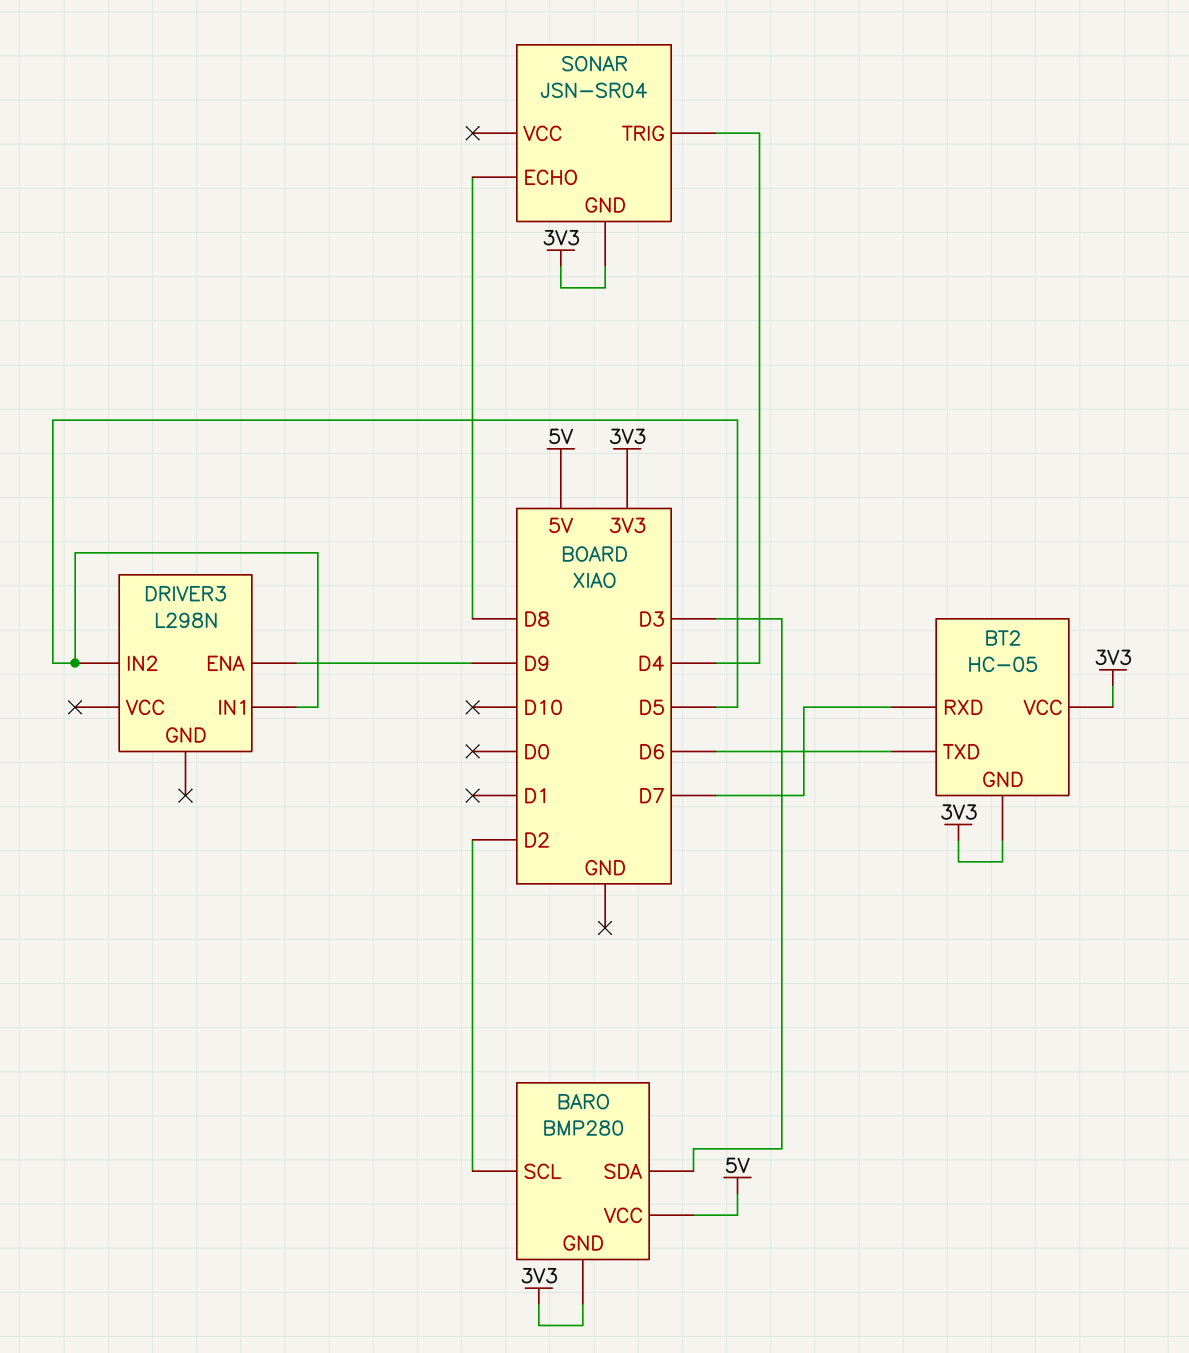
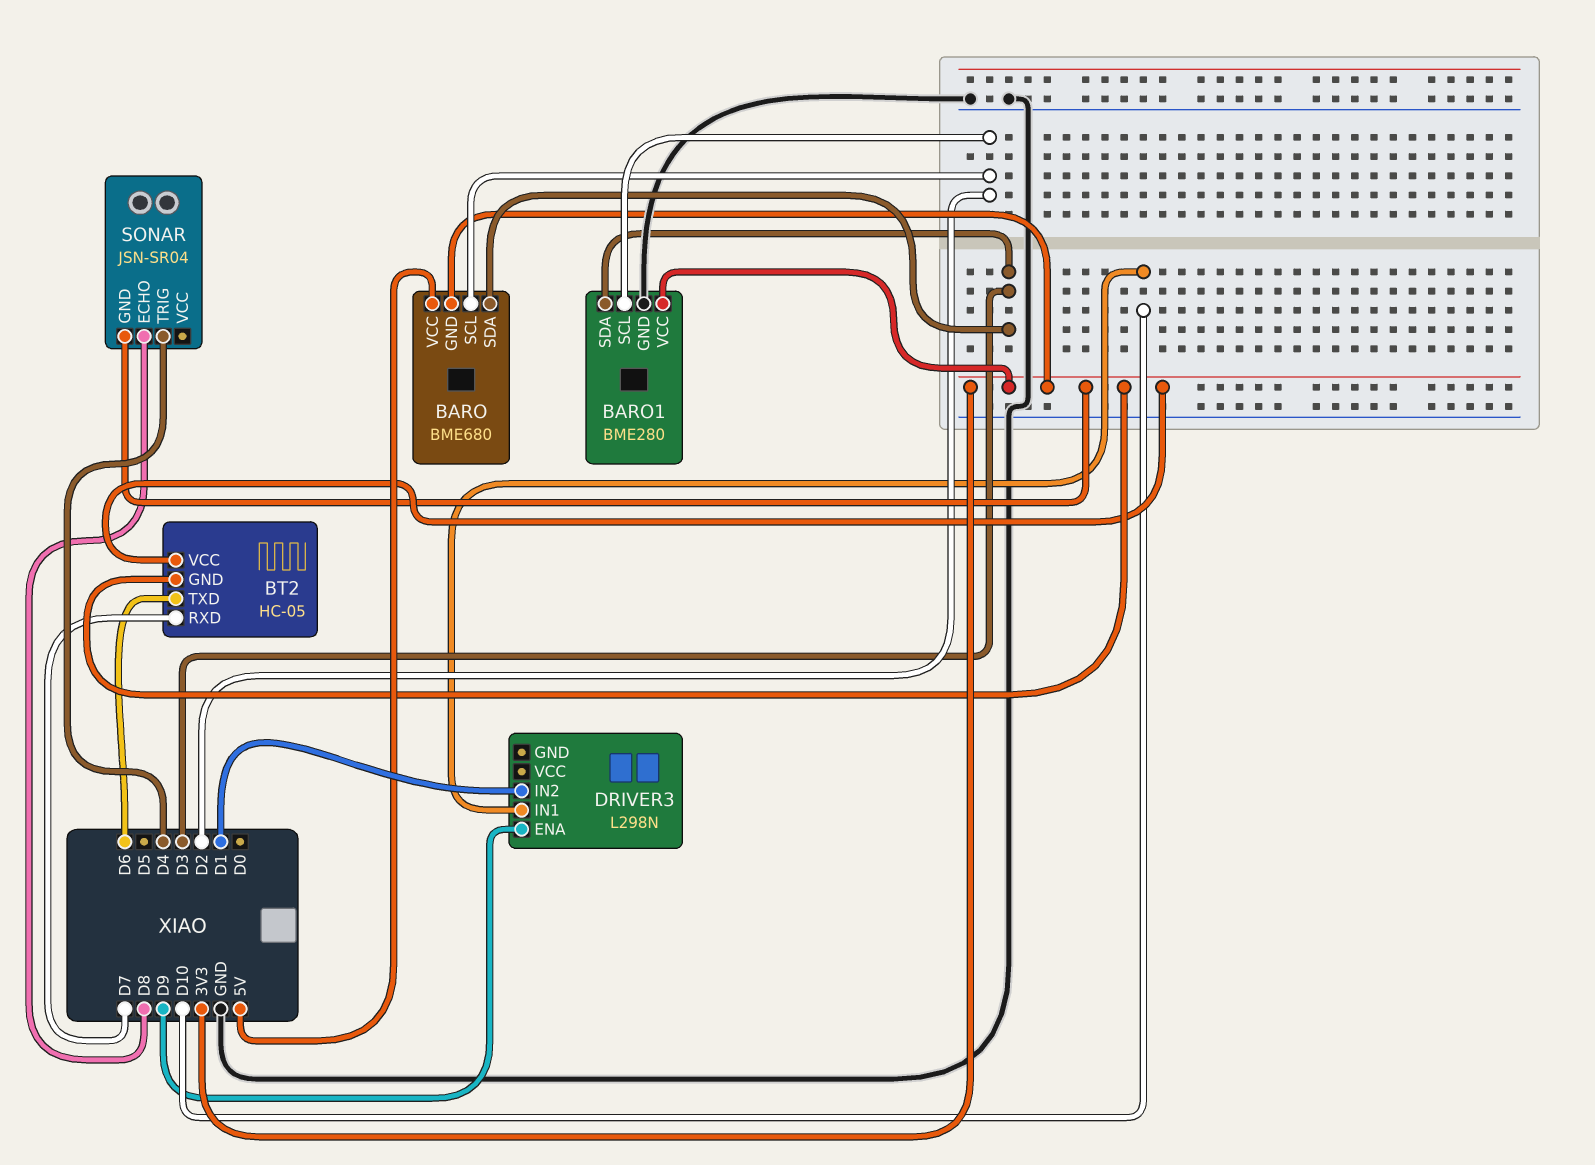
BARO: BMP280 -> BME680
BARO1: none -> BME280
BARO1 pin GND: none -> GND
BARO1 pin SCL: none -> D2
BARO1 pin SDA: none -> D3
BARO1 pin VCC: none -> 3V3
DRIVER3 pin IN1: D5 -> D10
DRIVER3 pin IN2: D5 -> D1

